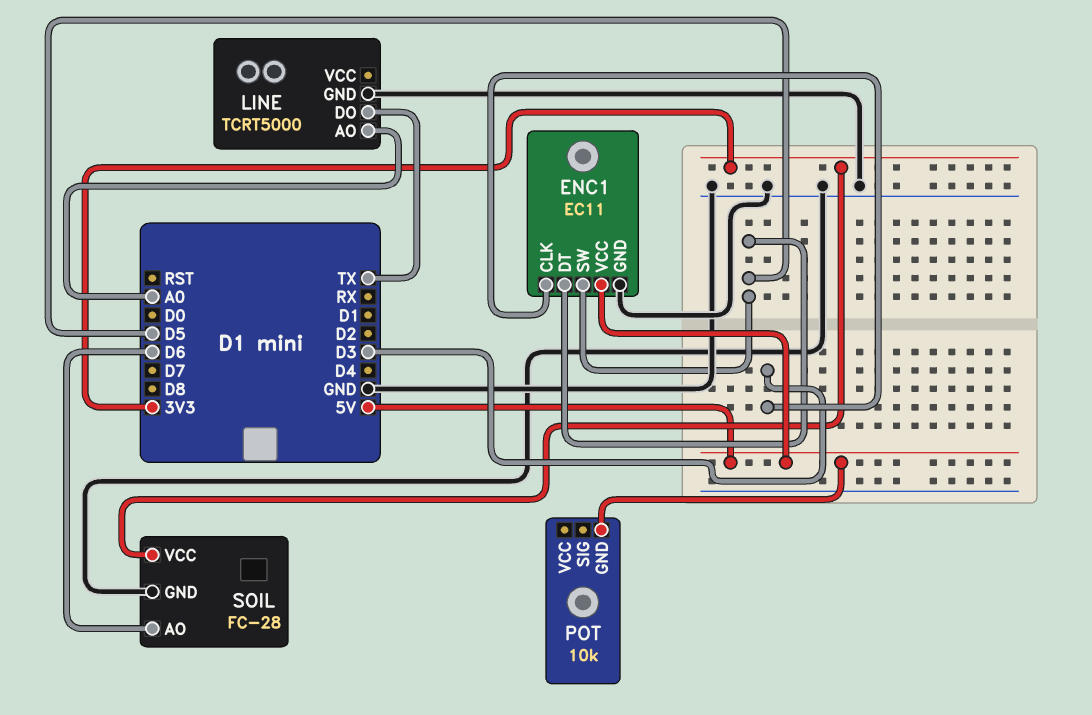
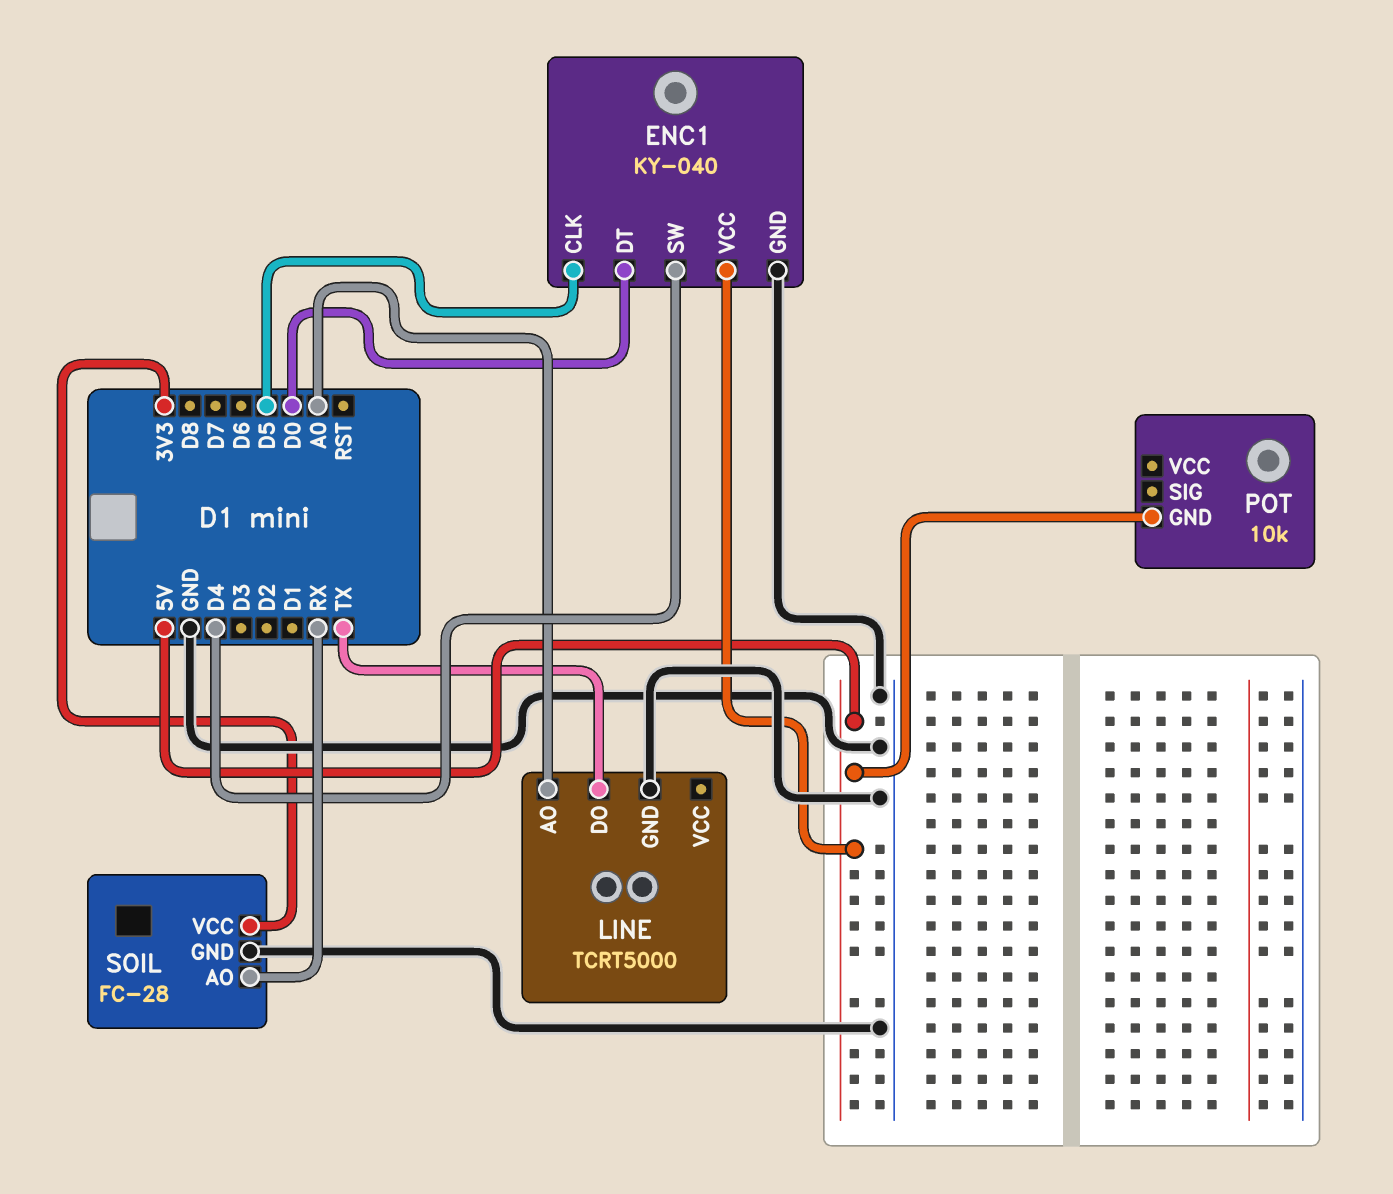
ENC1: EC11 -> KY-040
ENC1 pin CLK: D3 -> D5
ENC1 pin DT: D5 -> D0
ENC1 pin SW: D5 -> D4
SOIL pin AO: D6 -> RX

